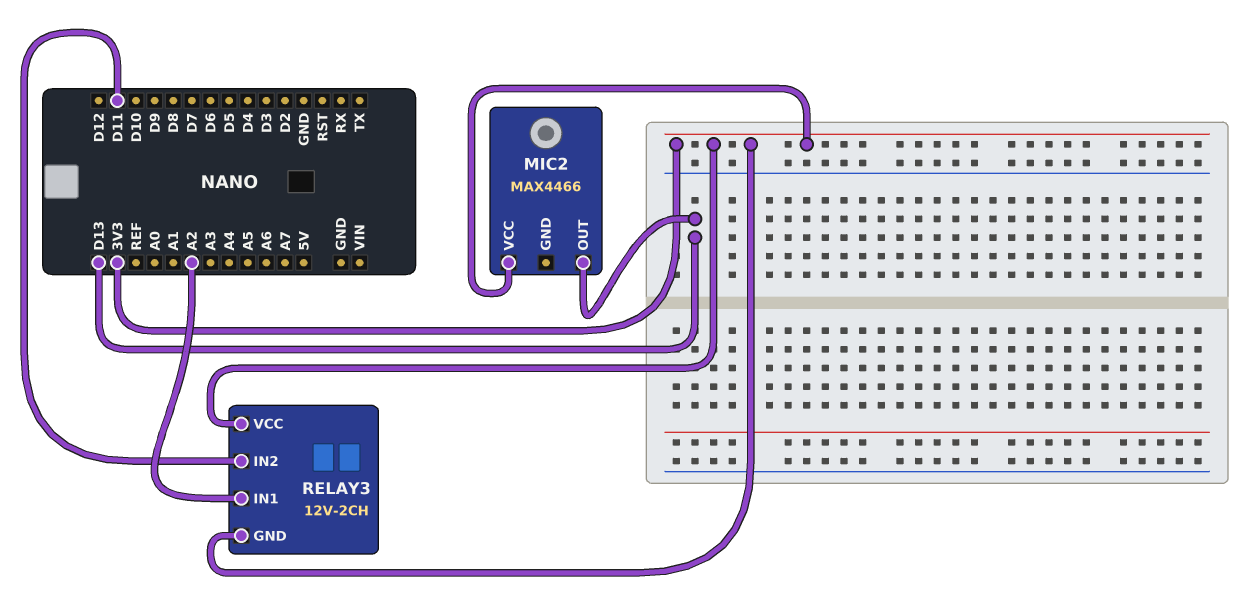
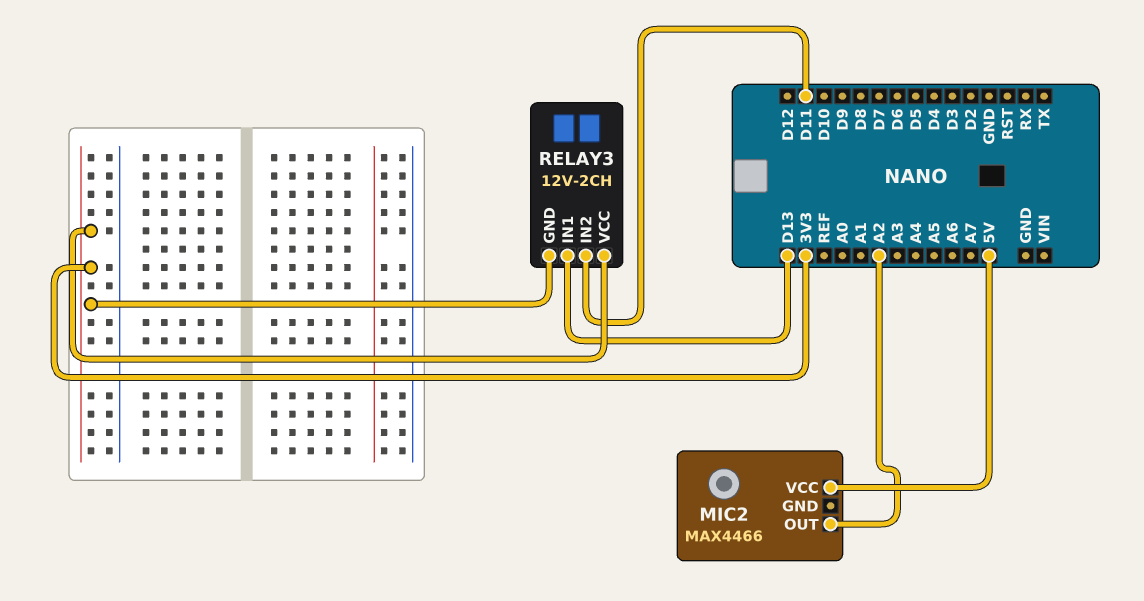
MIC2 pin OUT: D13 -> A2
MIC2 pin VCC: 3V3 -> 5V
RELAY3 pin IN1: A2 -> D13

